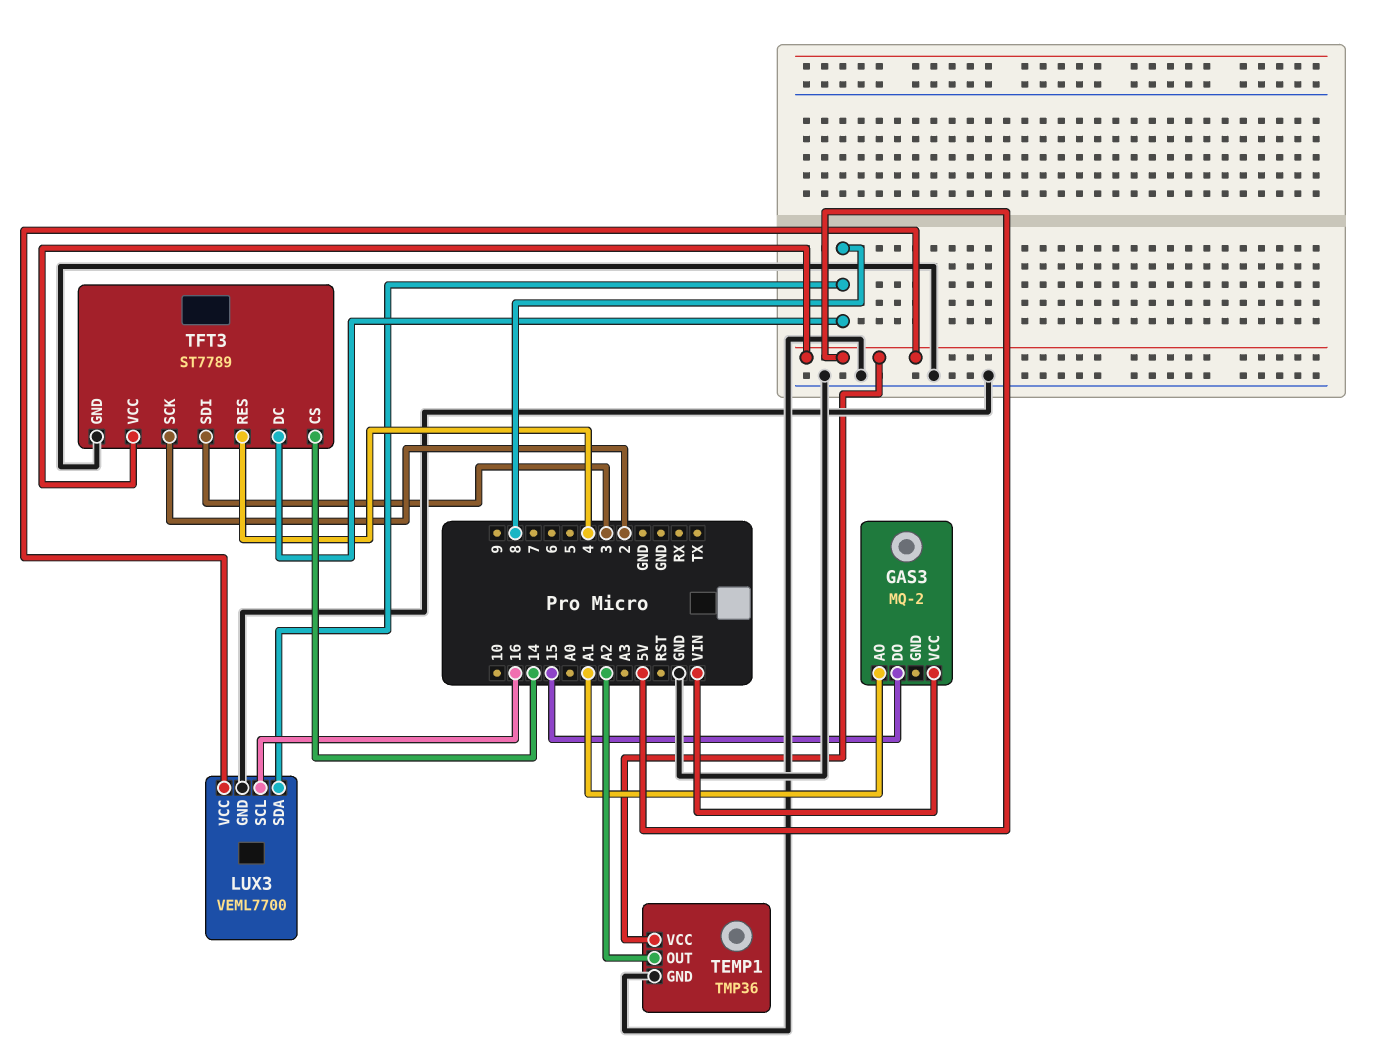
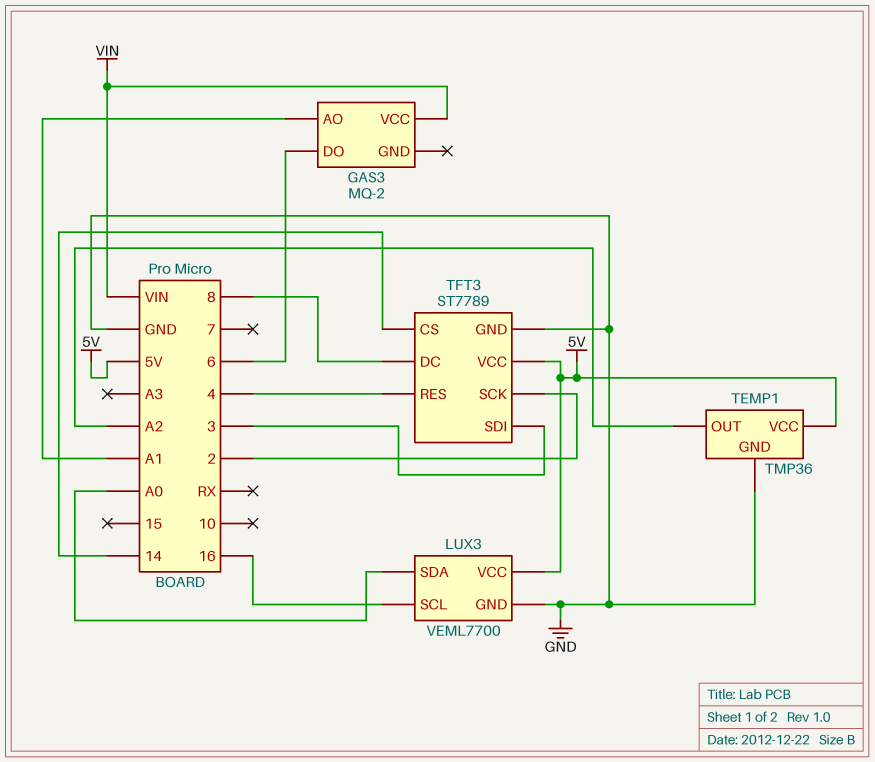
GAS3 pin DO: 15 -> 6
LUX3 pin SDA: 8 -> A0

